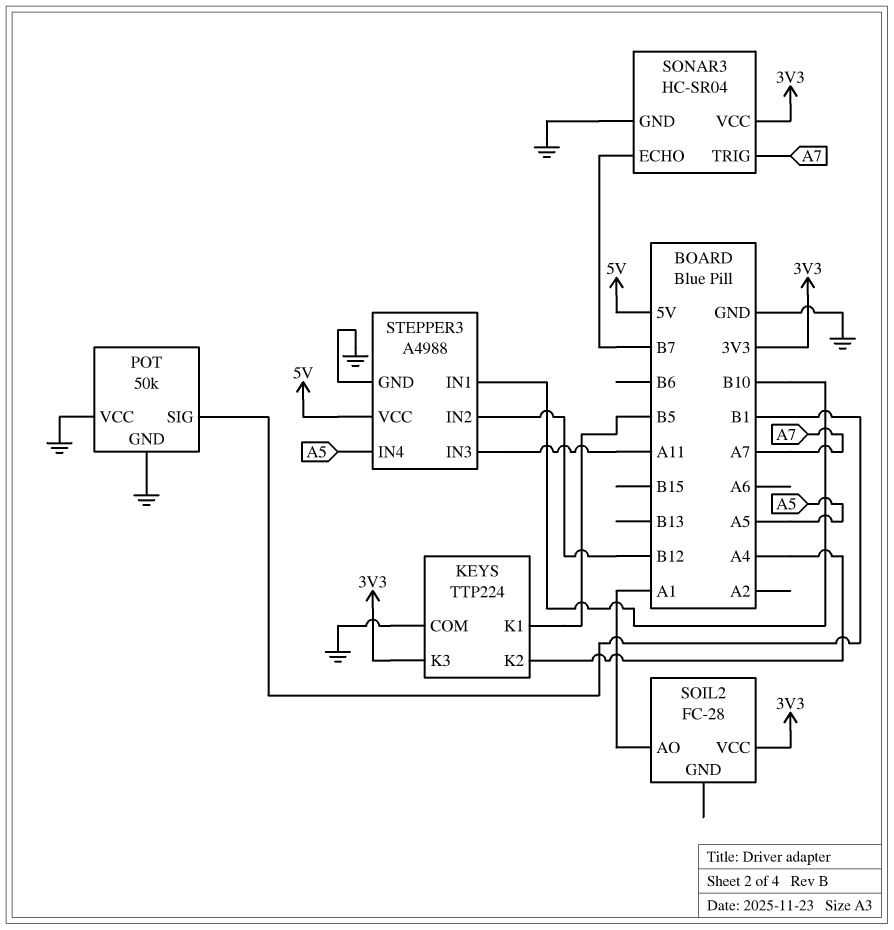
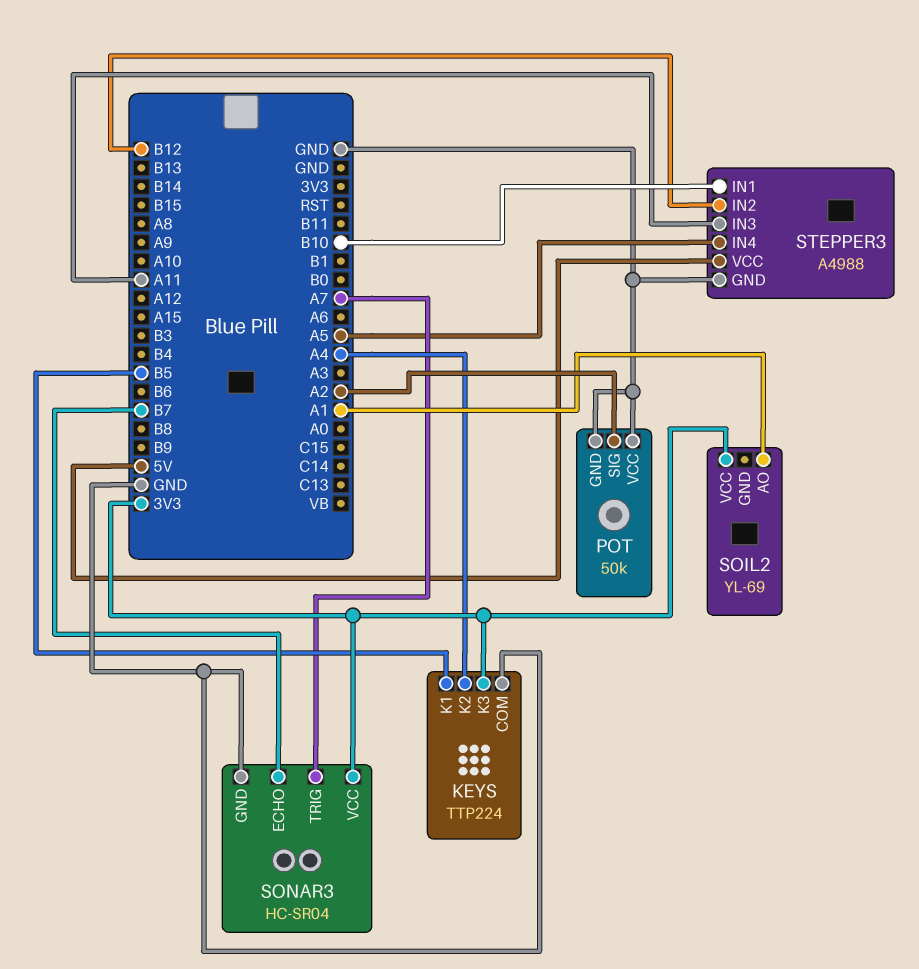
POT pin SIG: B1 -> A2
SOIL2: FC-28 -> YL-69

